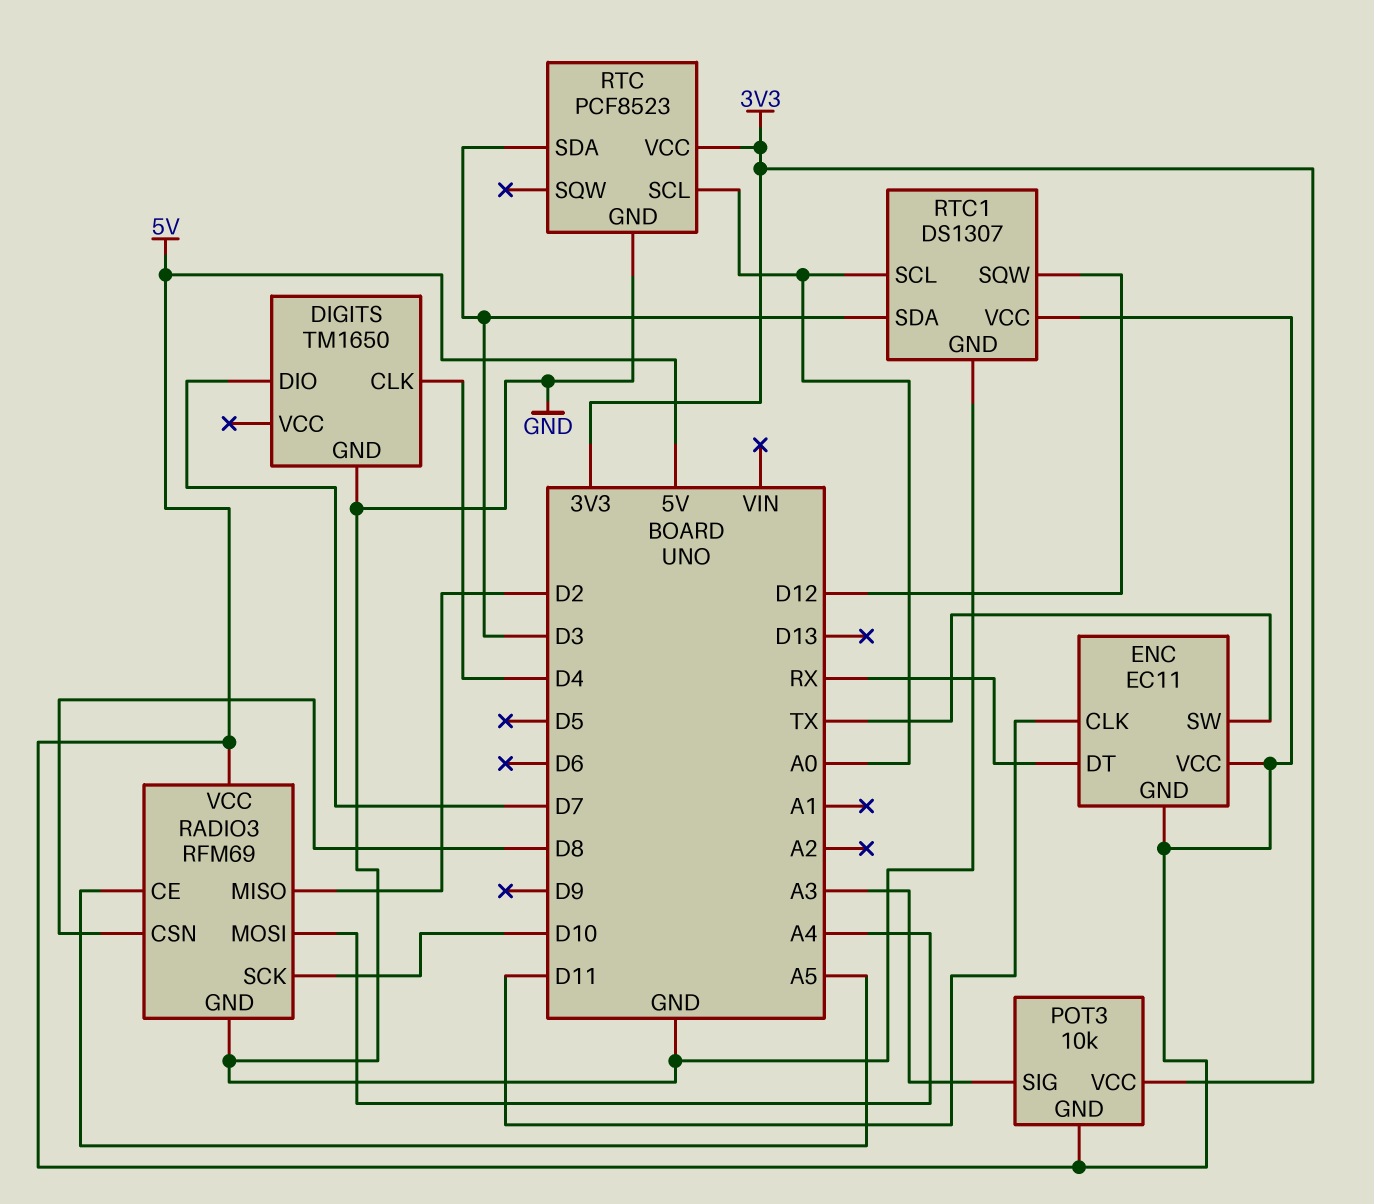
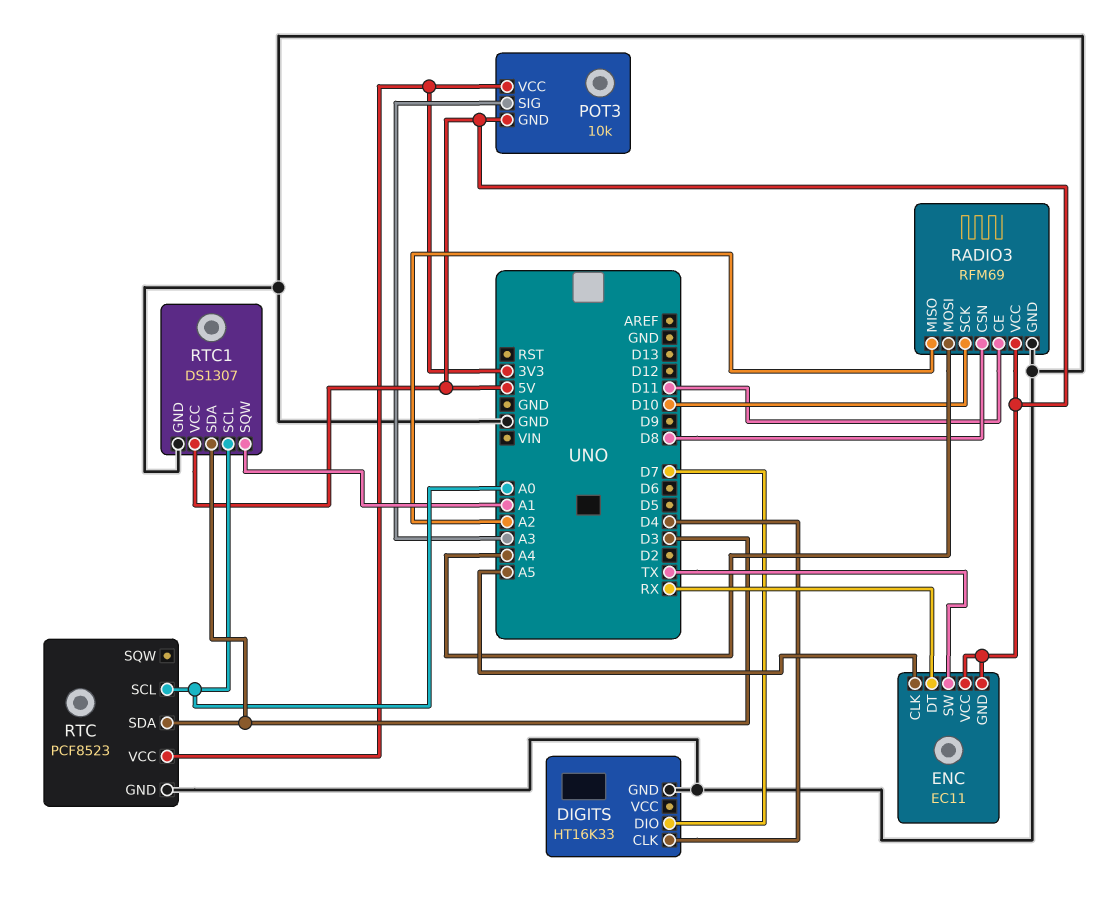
DIGITS: TM1650 -> HT16K33
ENC pin CLK: D11 -> A5
RADIO3 pin CE: A5 -> D11
RADIO3 pin MISO: D2 -> A2
RTC1 pin SQW: D12 -> A1

